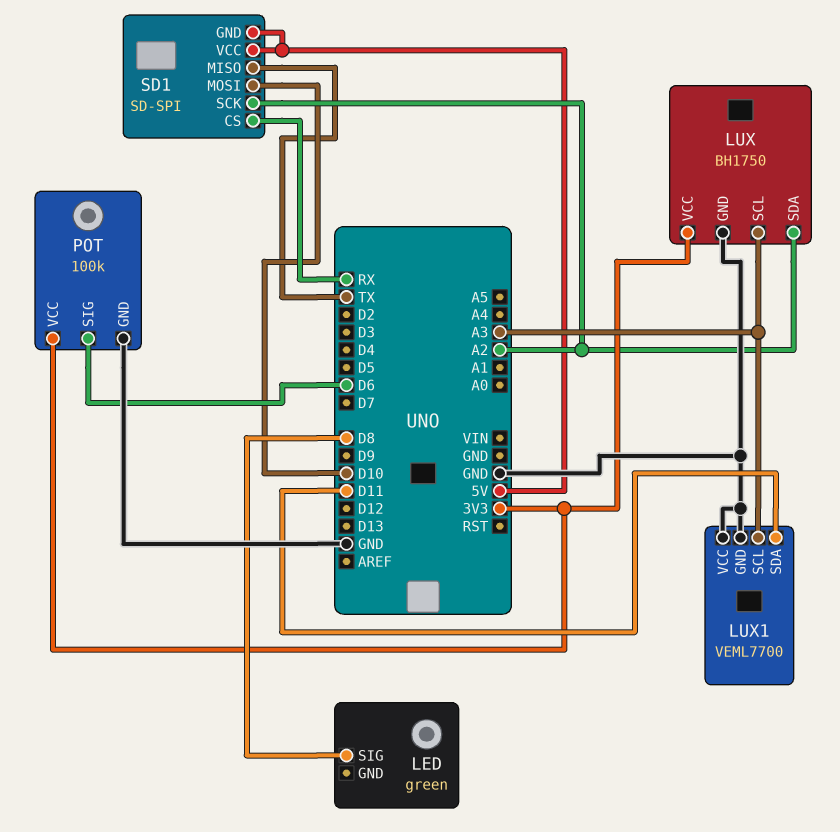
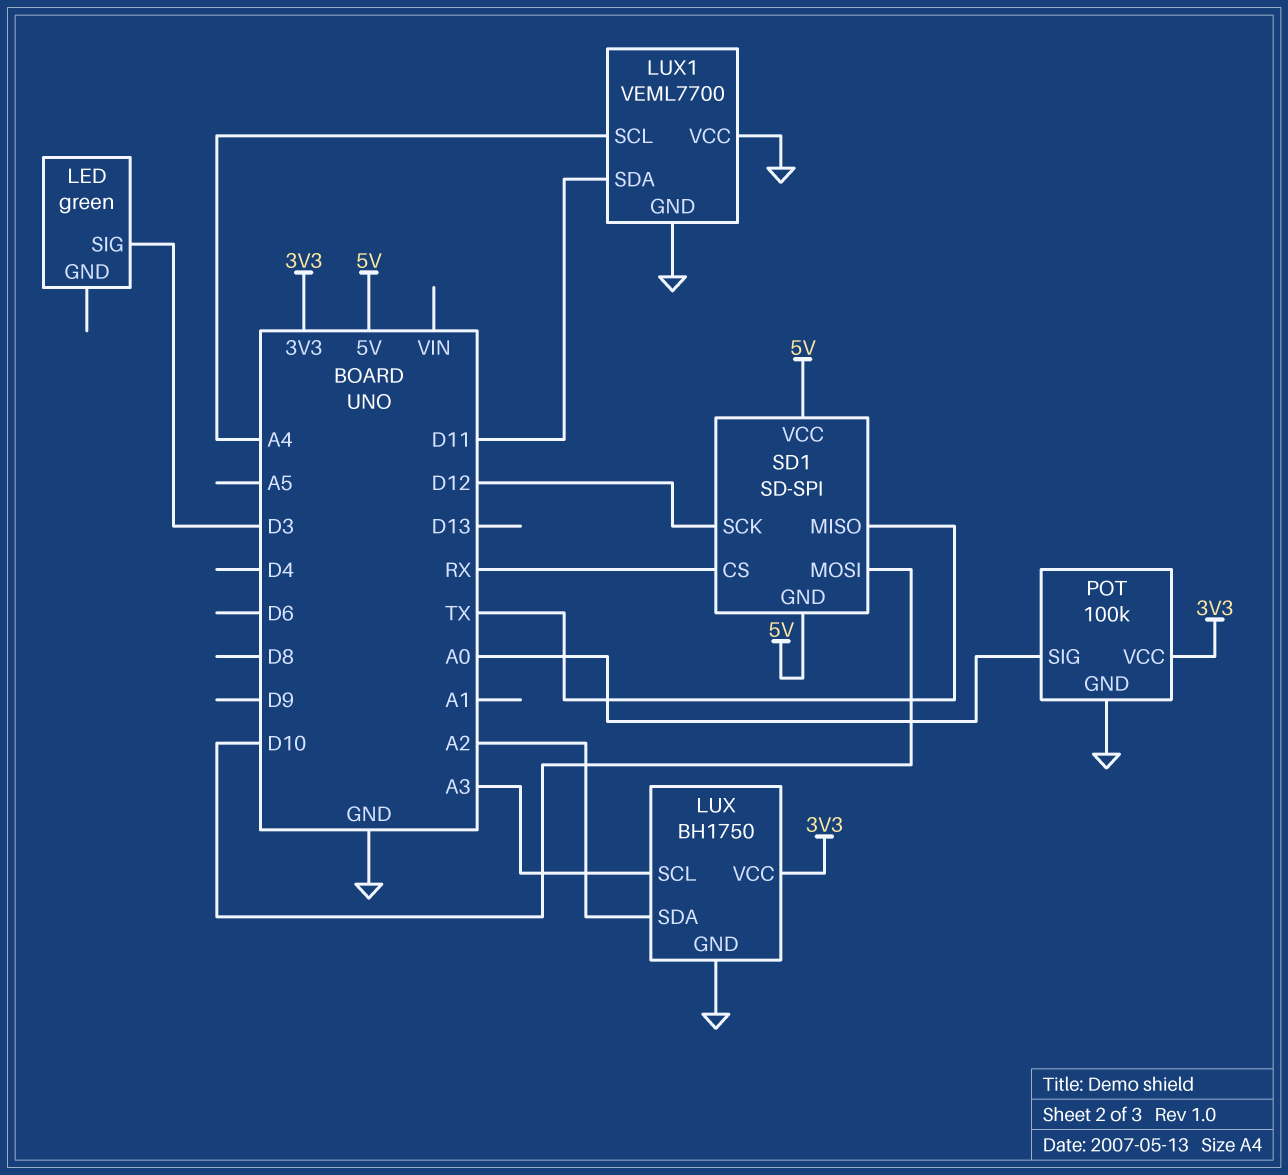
LED pin SIG: D8 -> D3
LUX1 pin SCL: A3 -> A4
POT pin SIG: D6 -> A0
SD1 pin SCK: A2 -> D12

